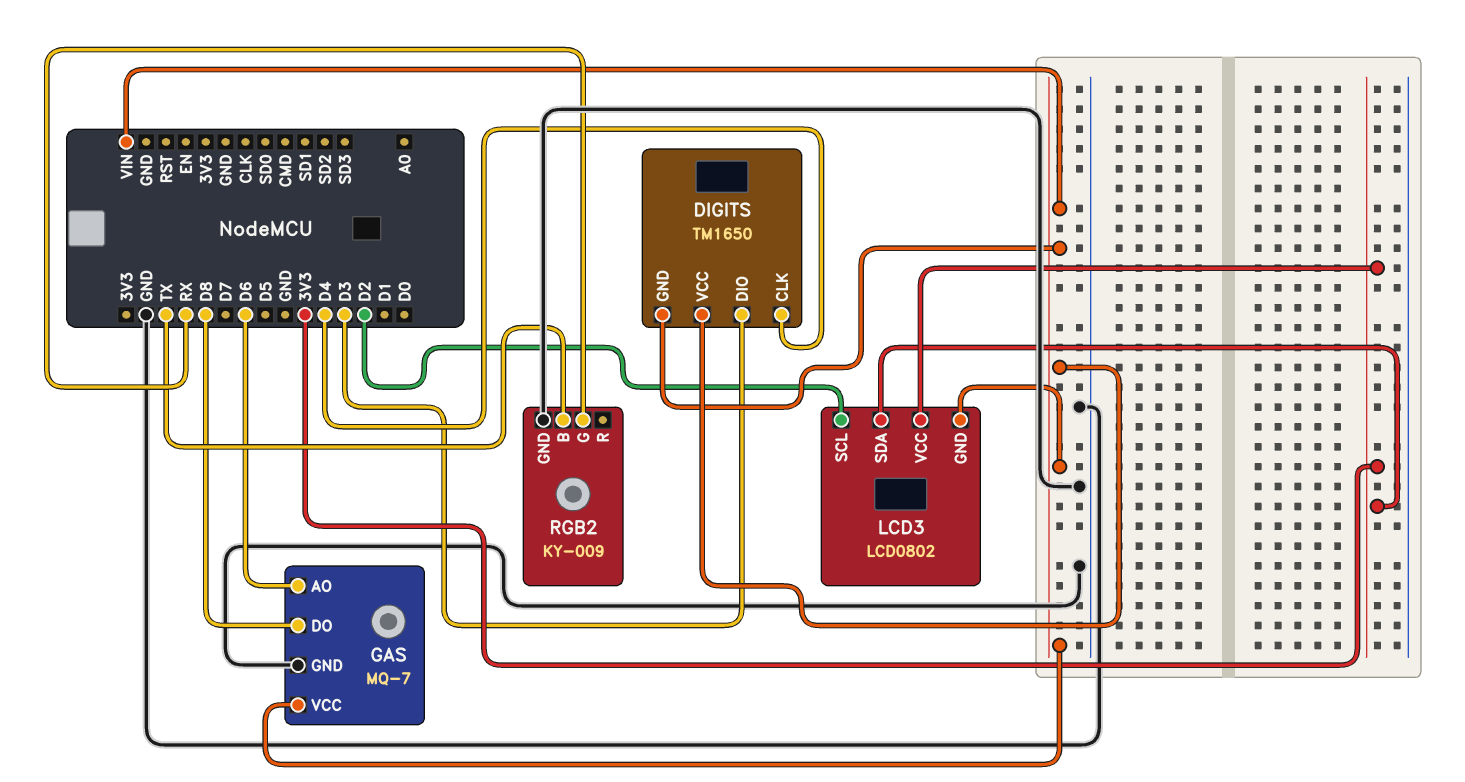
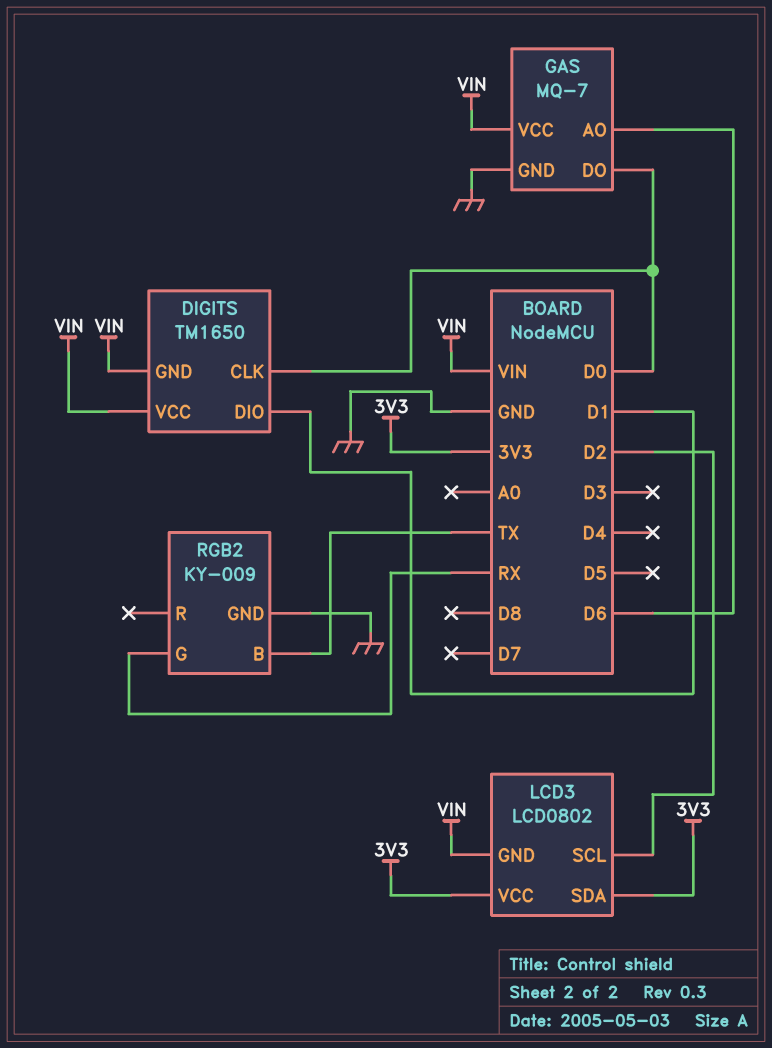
DIGITS pin CLK: D4 -> D0
DIGITS pin DIO: D3 -> D1
GAS pin DO: D8 -> D0

